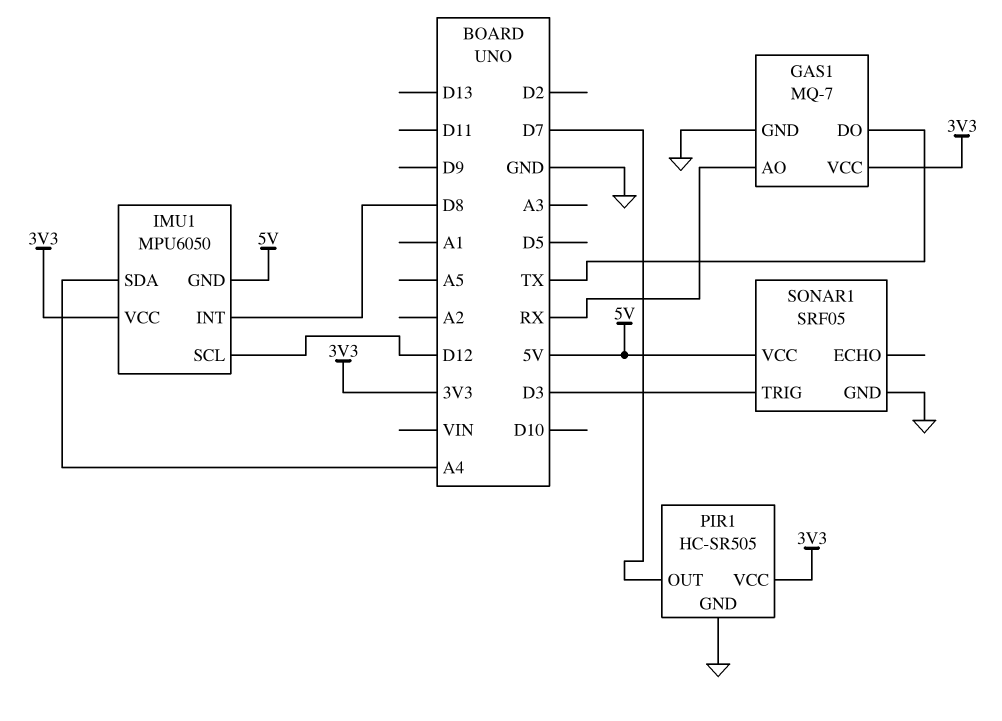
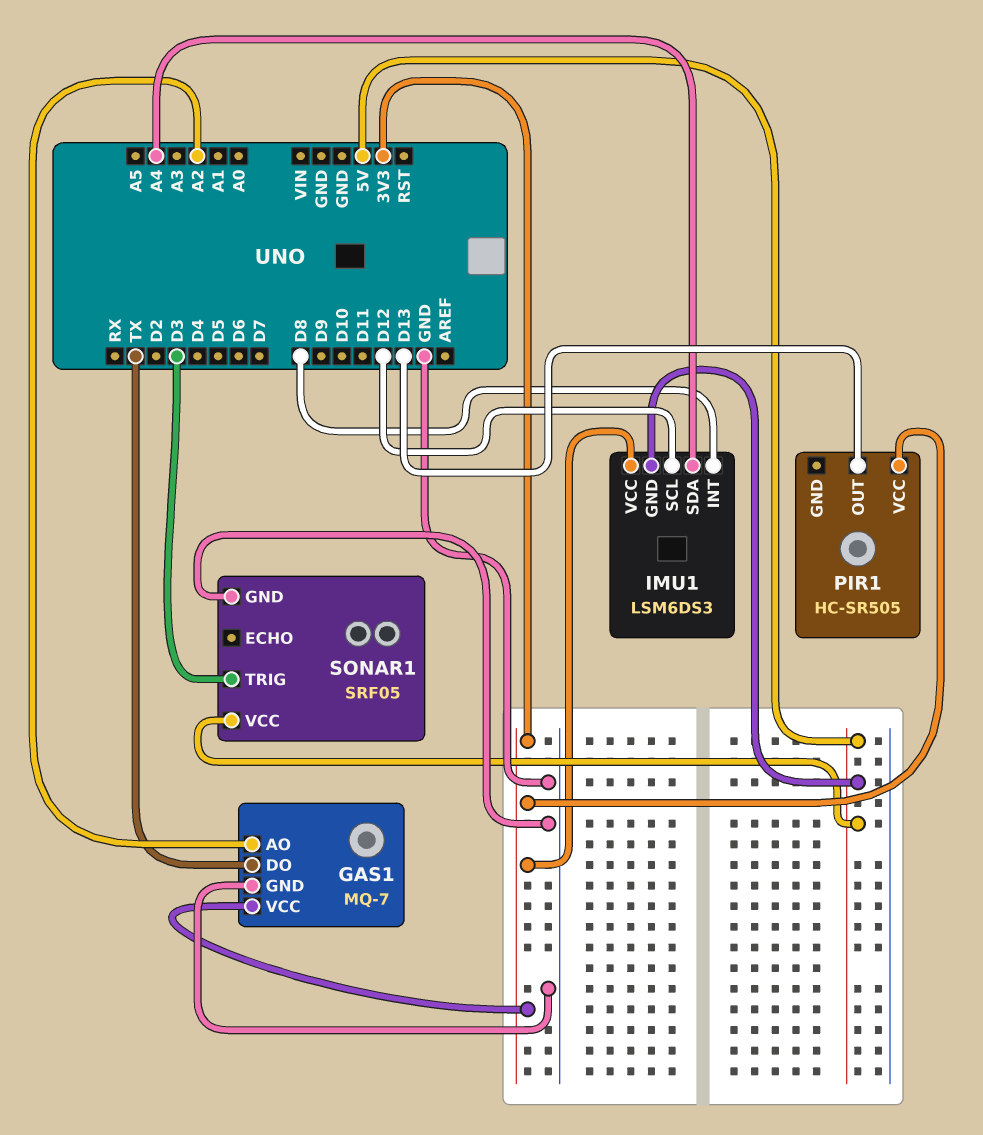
GAS1 pin AO: RX -> A2
IMU1: MPU6050 -> LSM6DS3
PIR1 pin GND: GND -> none
PIR1 pin OUT: D7 -> D13

